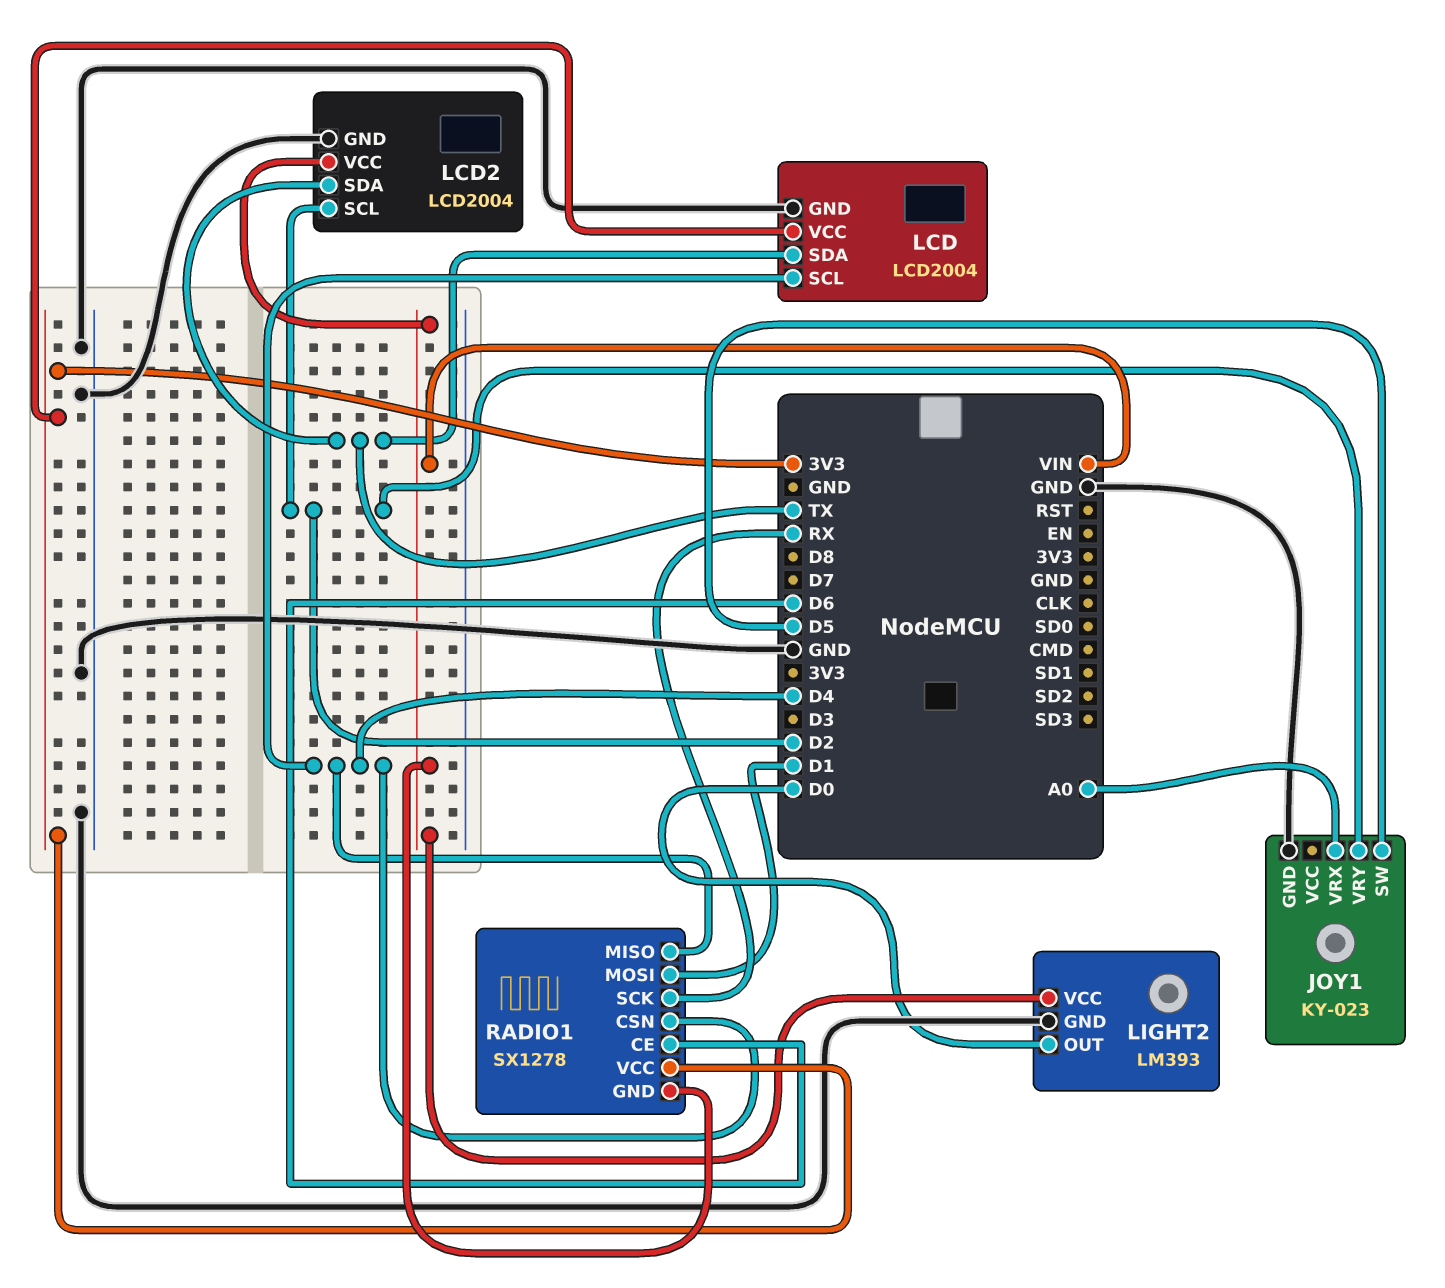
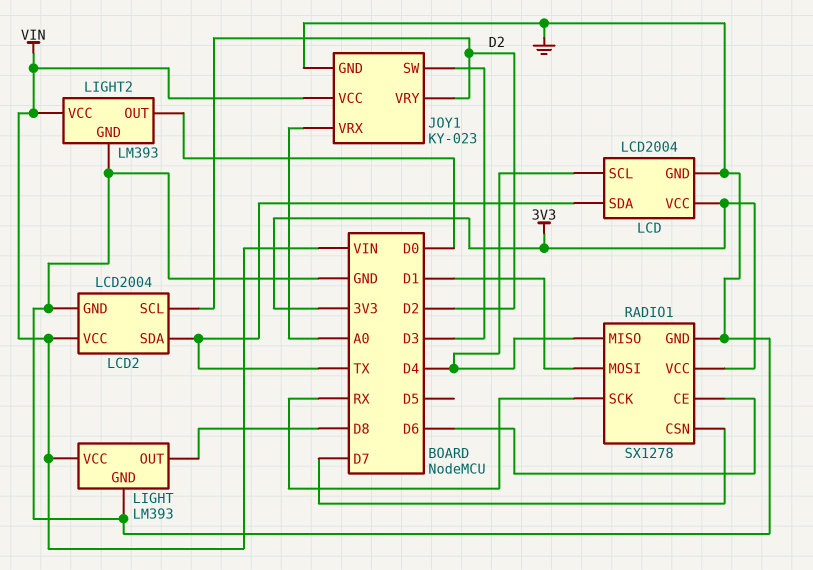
JOY1 pin SW: D5 -> D3
JOY1 pin VCC: none -> VIN
LIGHT: none -> LM393
LIGHT pin GND: none -> GND
LIGHT pin OUT: none -> D8
LIGHT pin VCC: none -> VIN
RADIO1 pin CSN: D4 -> D7
RADIO1 pin GND: VIN -> GND

